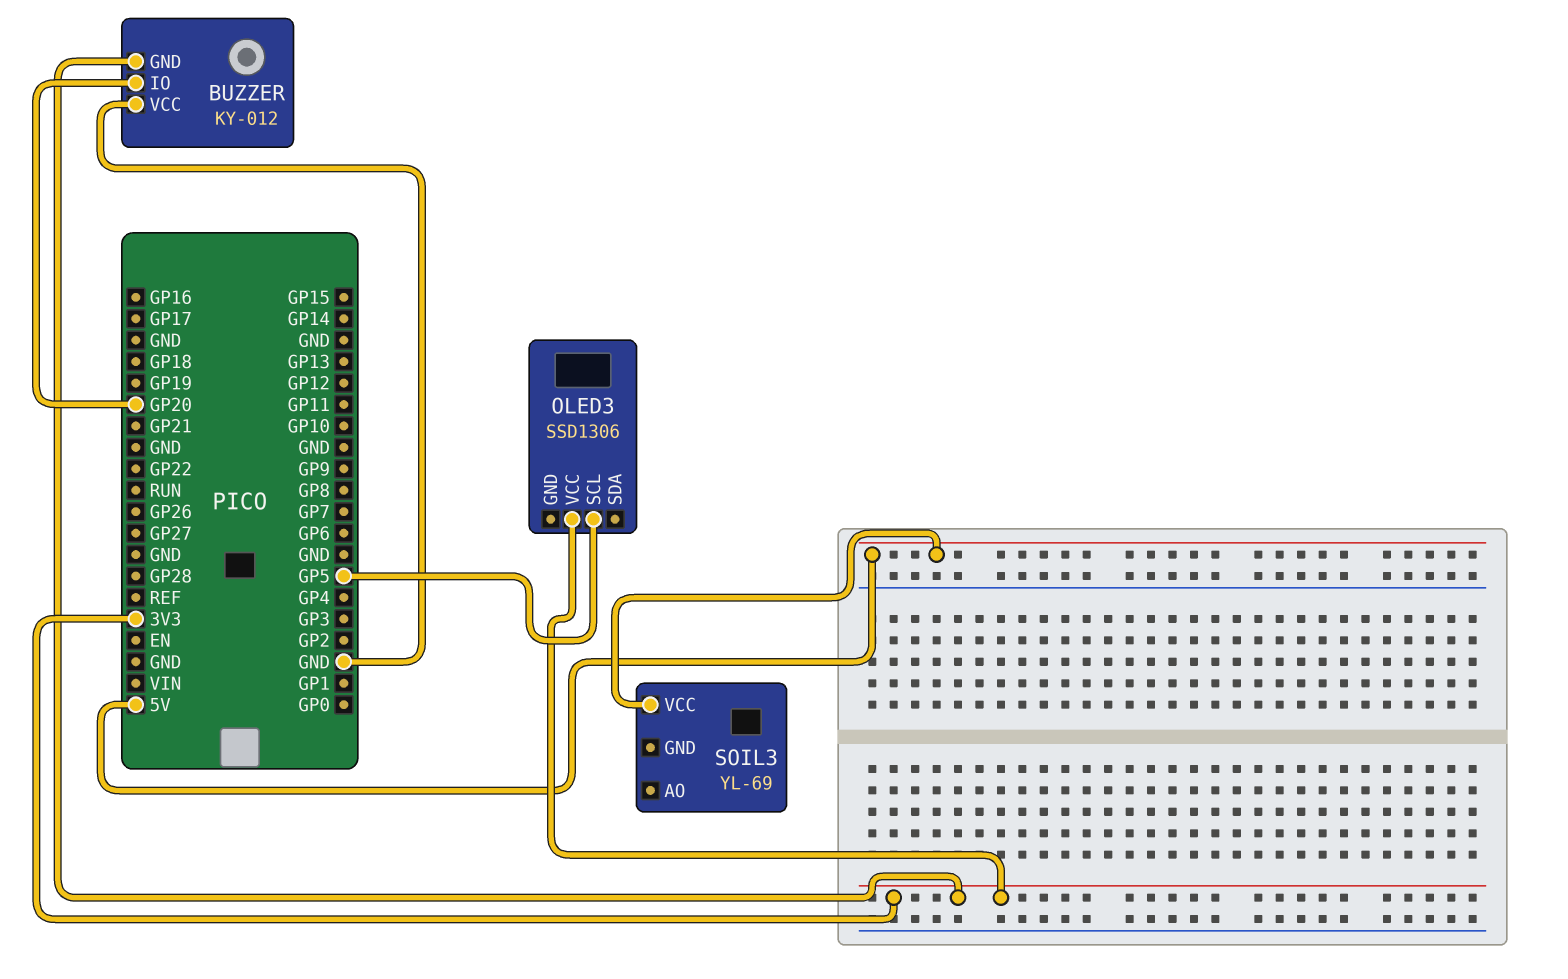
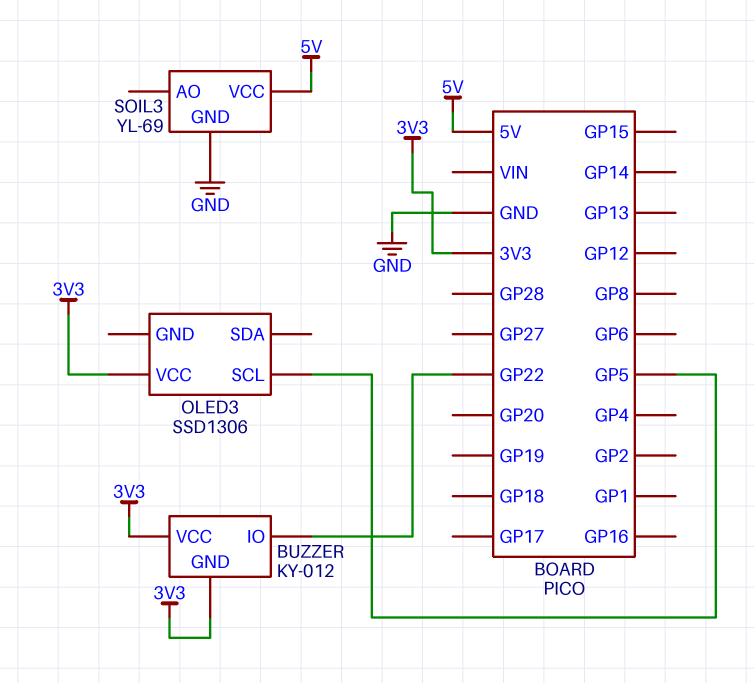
BUZZER pin IO: GP20 -> GP22
BUZZER pin VCC: GND -> 3V3
SOIL3 pin GND: none -> GND

